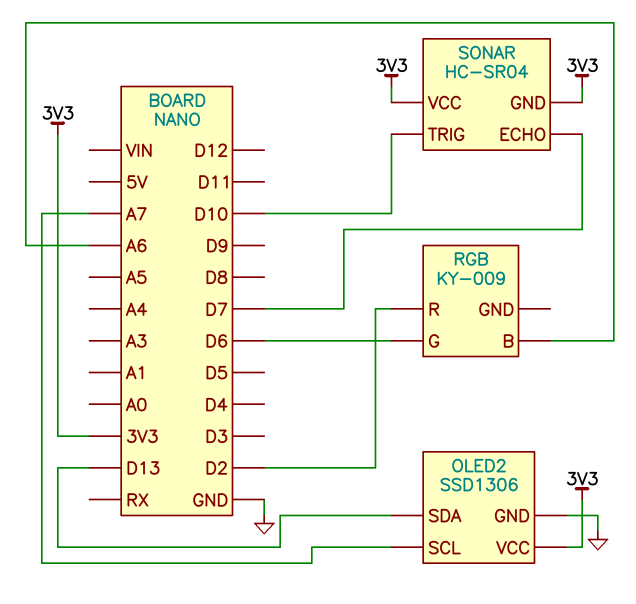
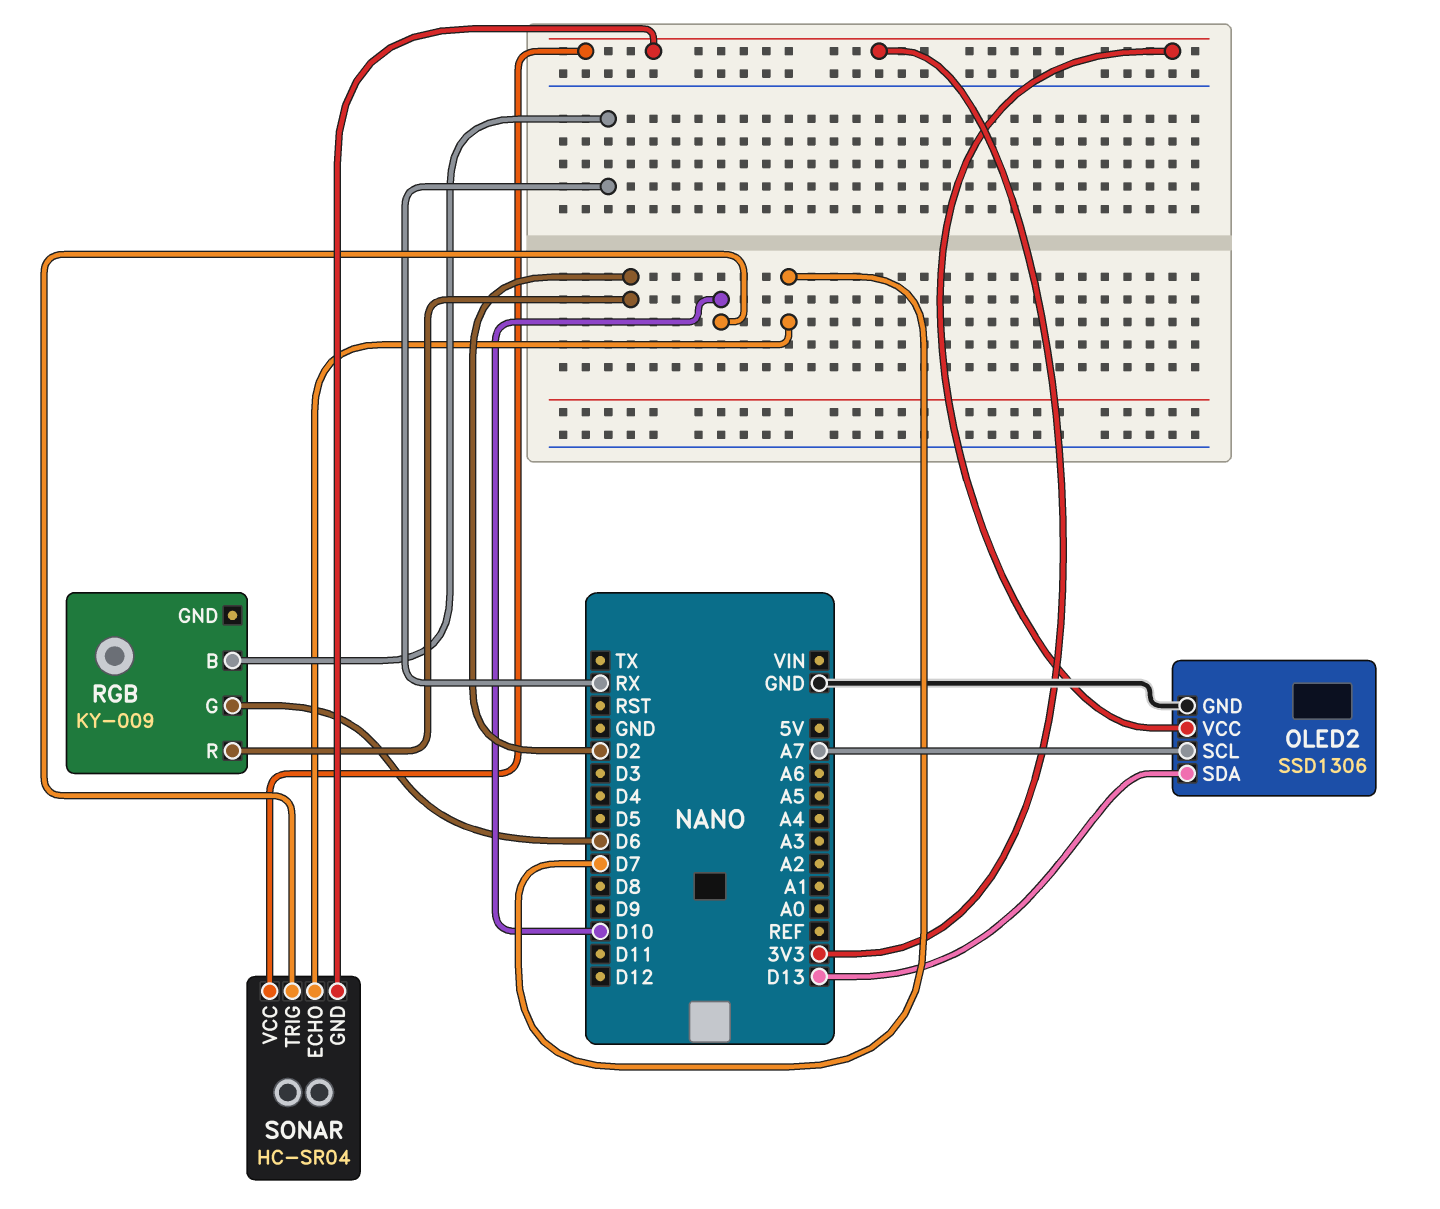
RGB pin B: A6 -> RX

